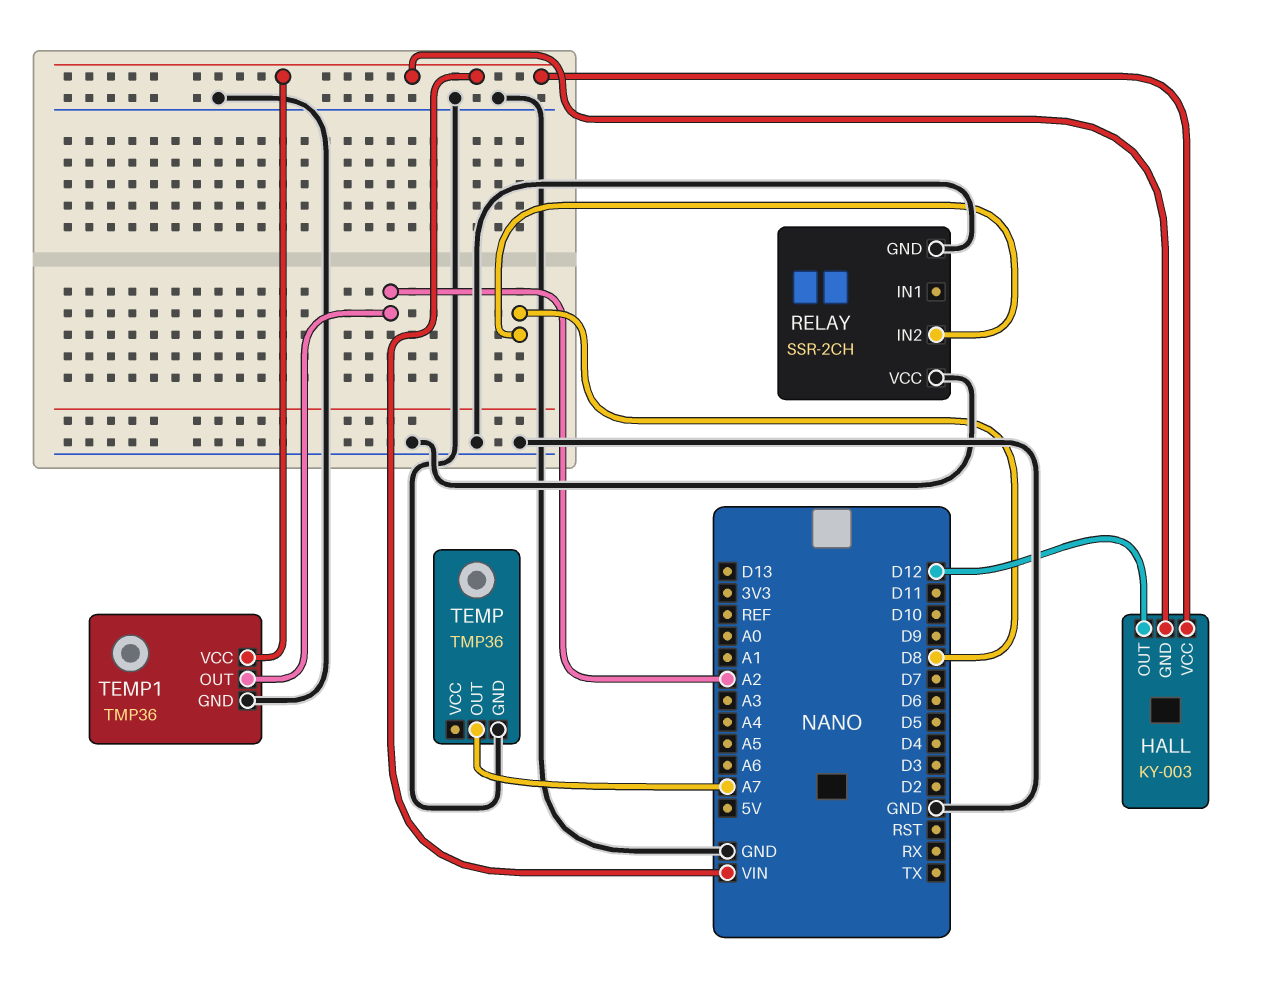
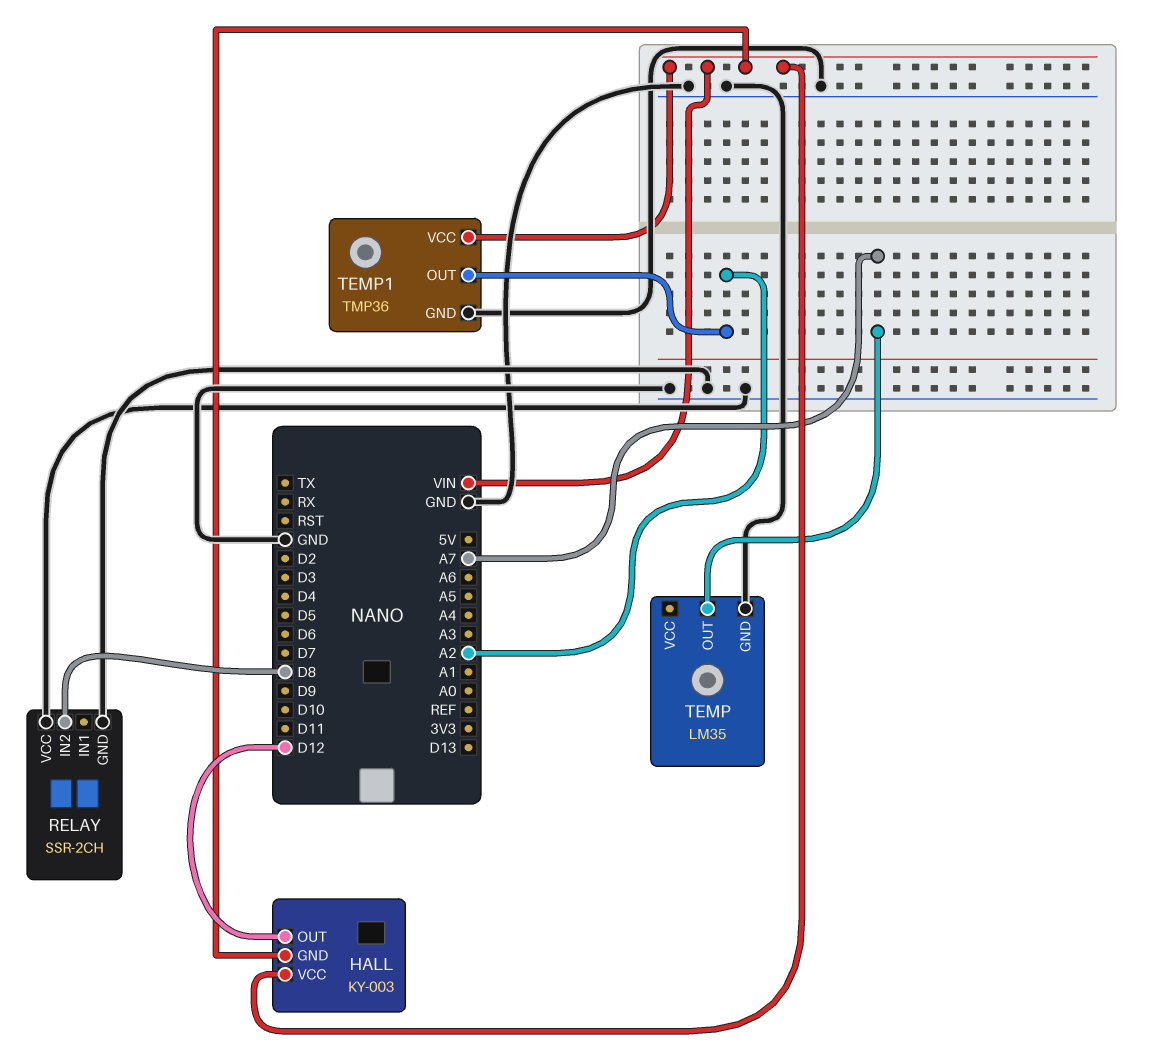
TEMP: TMP36 -> LM35

